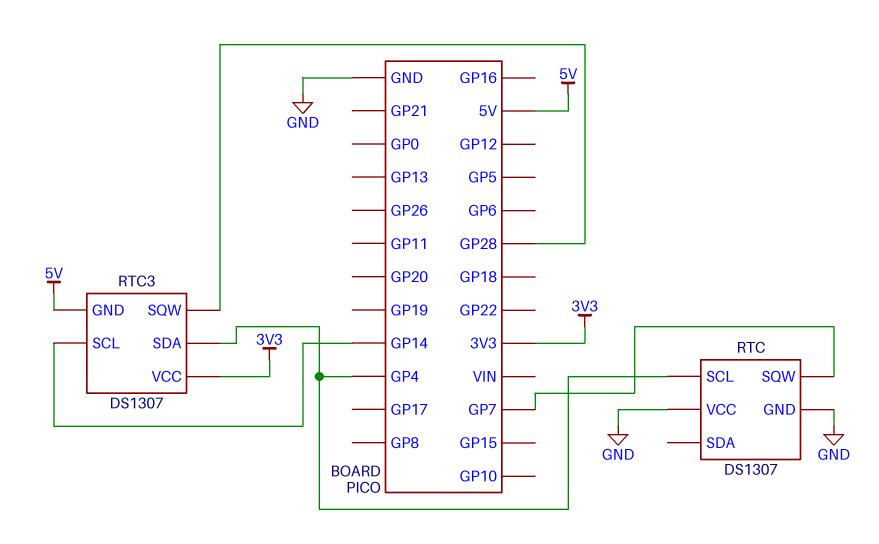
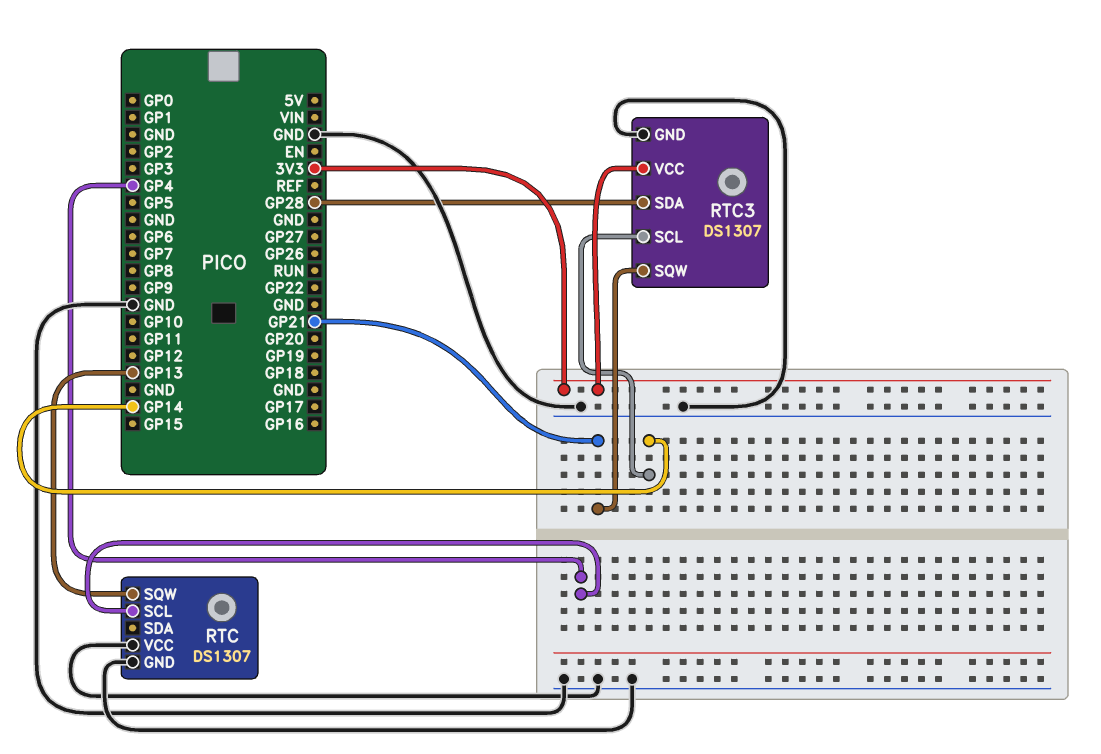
RTC pin SQW: GP7 -> GP13
RTC3 pin GND: 5V -> GND
RTC3 pin SDA: GP4 -> GP28
RTC3 pin SQW: GP28 -> GP21

